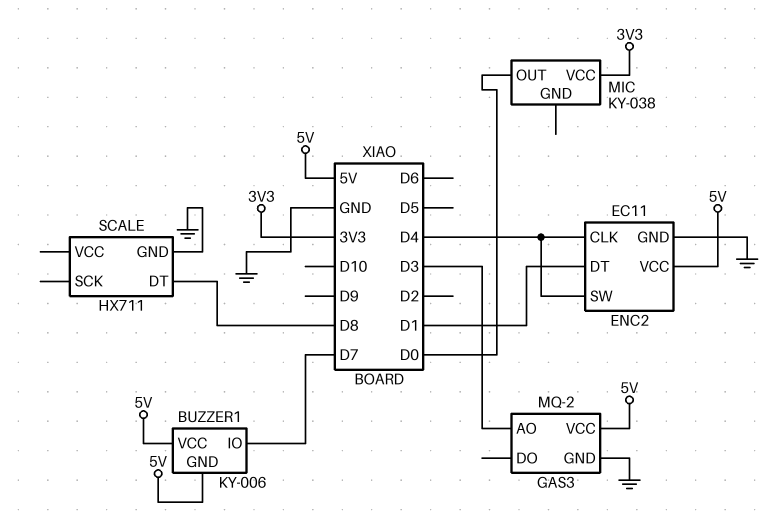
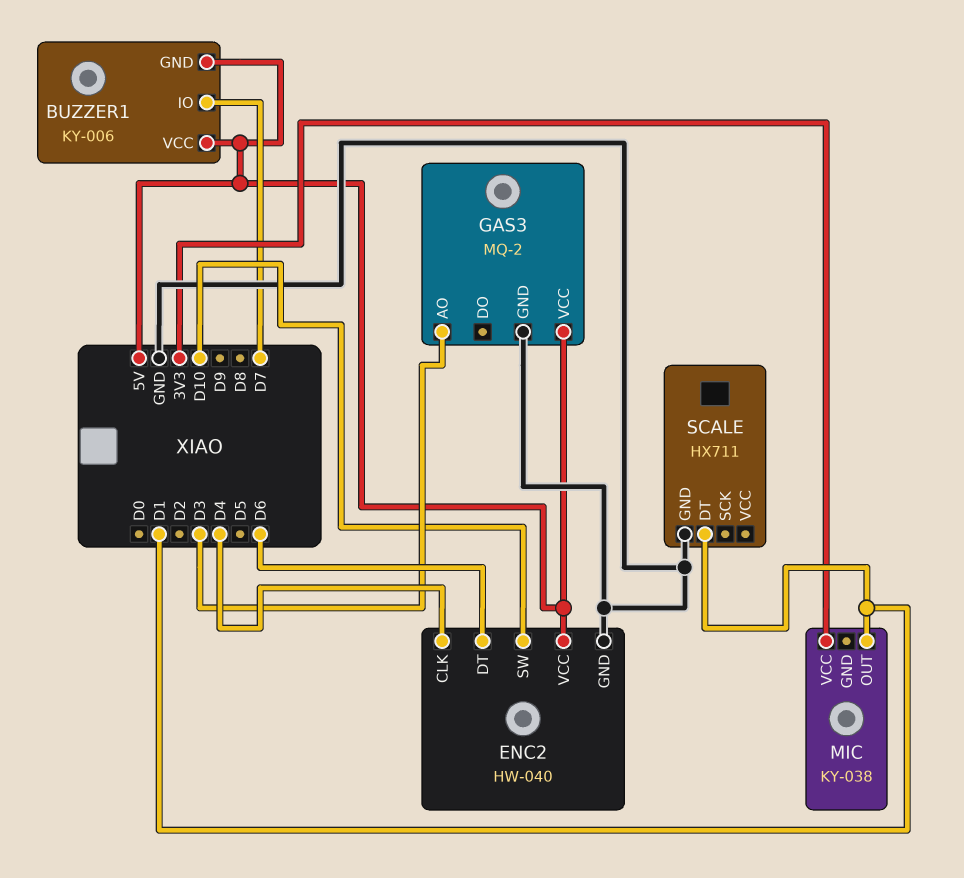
ENC2: EC11 -> HW-040
ENC2 pin DT: D1 -> D6
ENC2 pin SW: D4 -> D10
MIC pin OUT: D0 -> D1
SCALE pin DT: D8 -> D1

